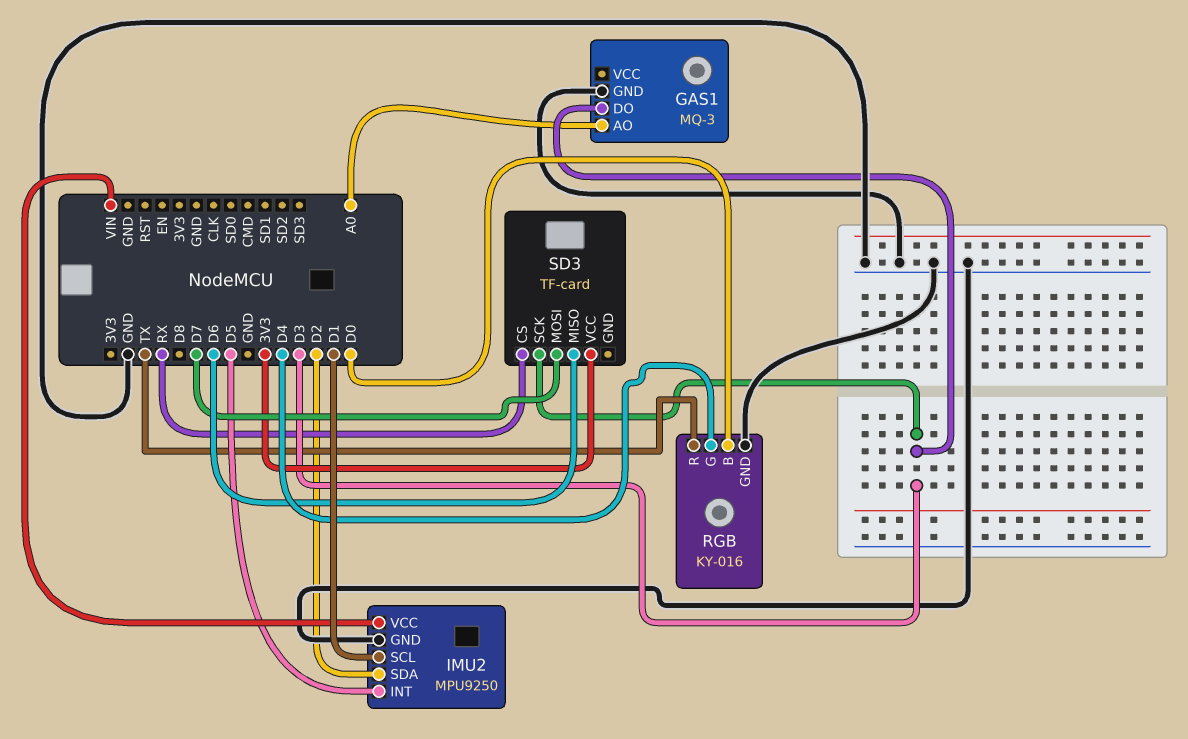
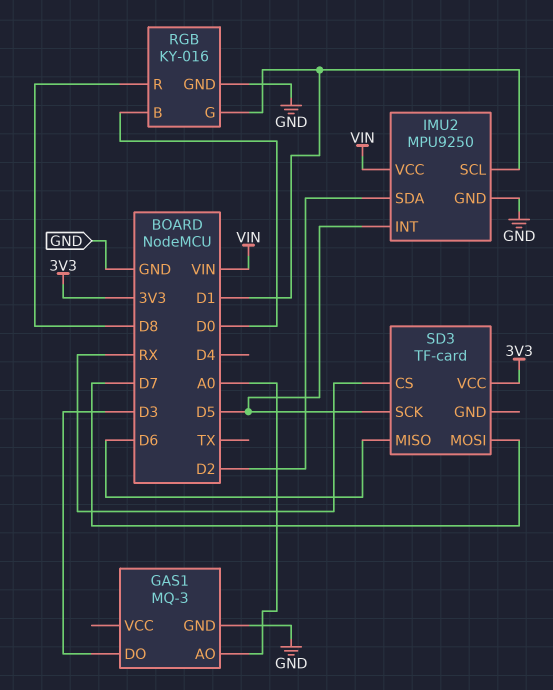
RGB pin G: D4 -> D1
RGB pin R: TX -> D8
SD3 pin SCK: D3 -> D5

